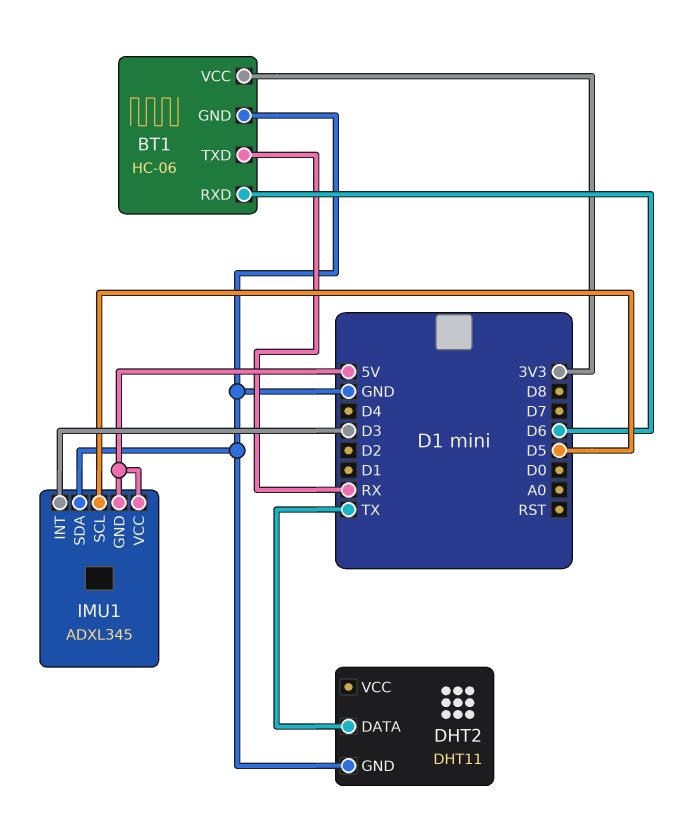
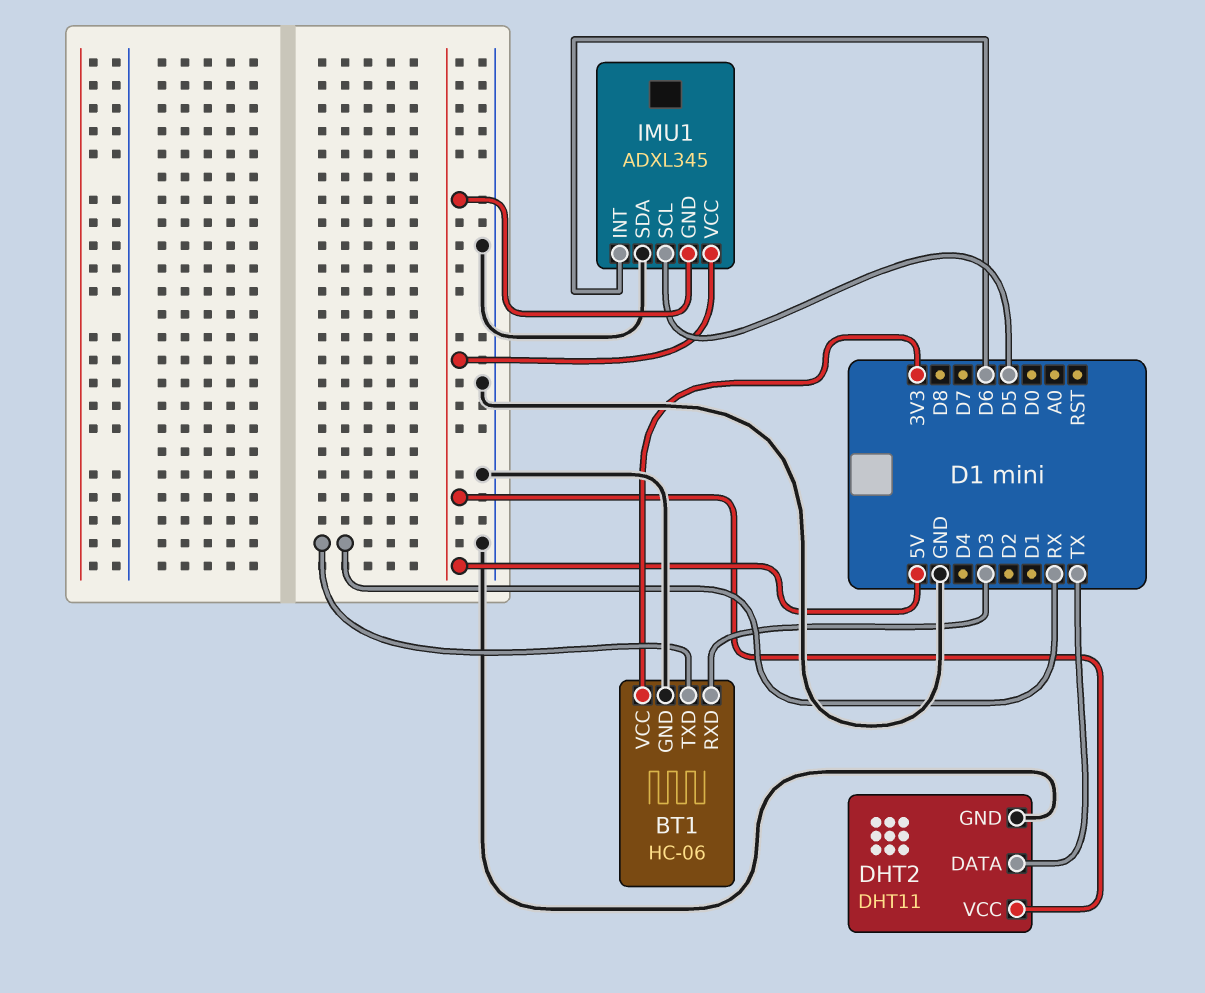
BT1 pin RXD: D6 -> D3
DHT2 pin VCC: none -> 5V
IMU1 pin INT: D3 -> D6

